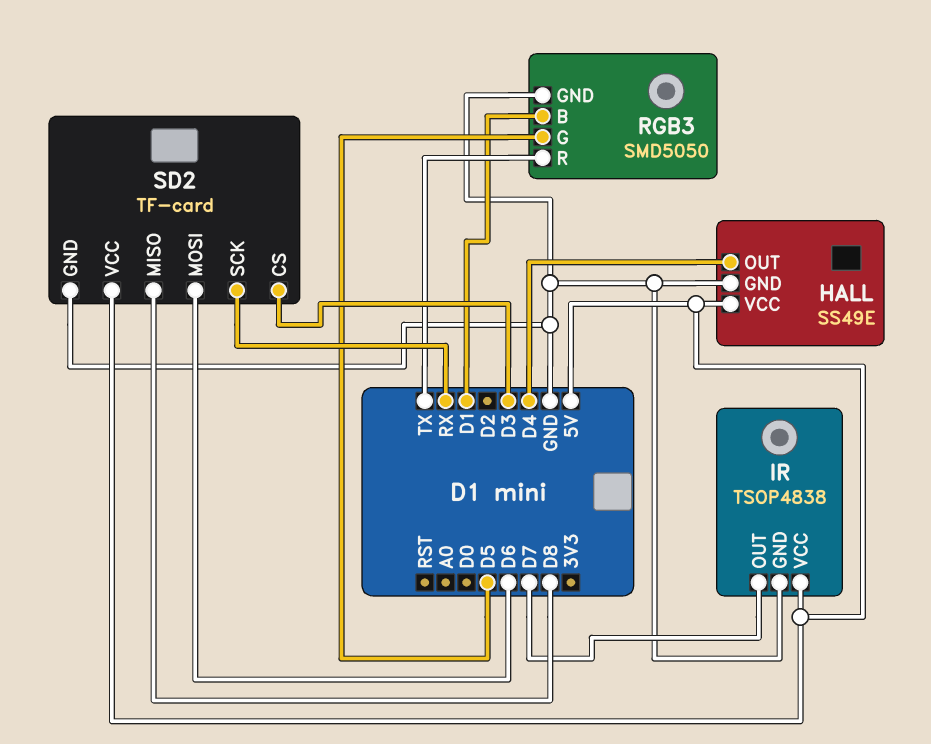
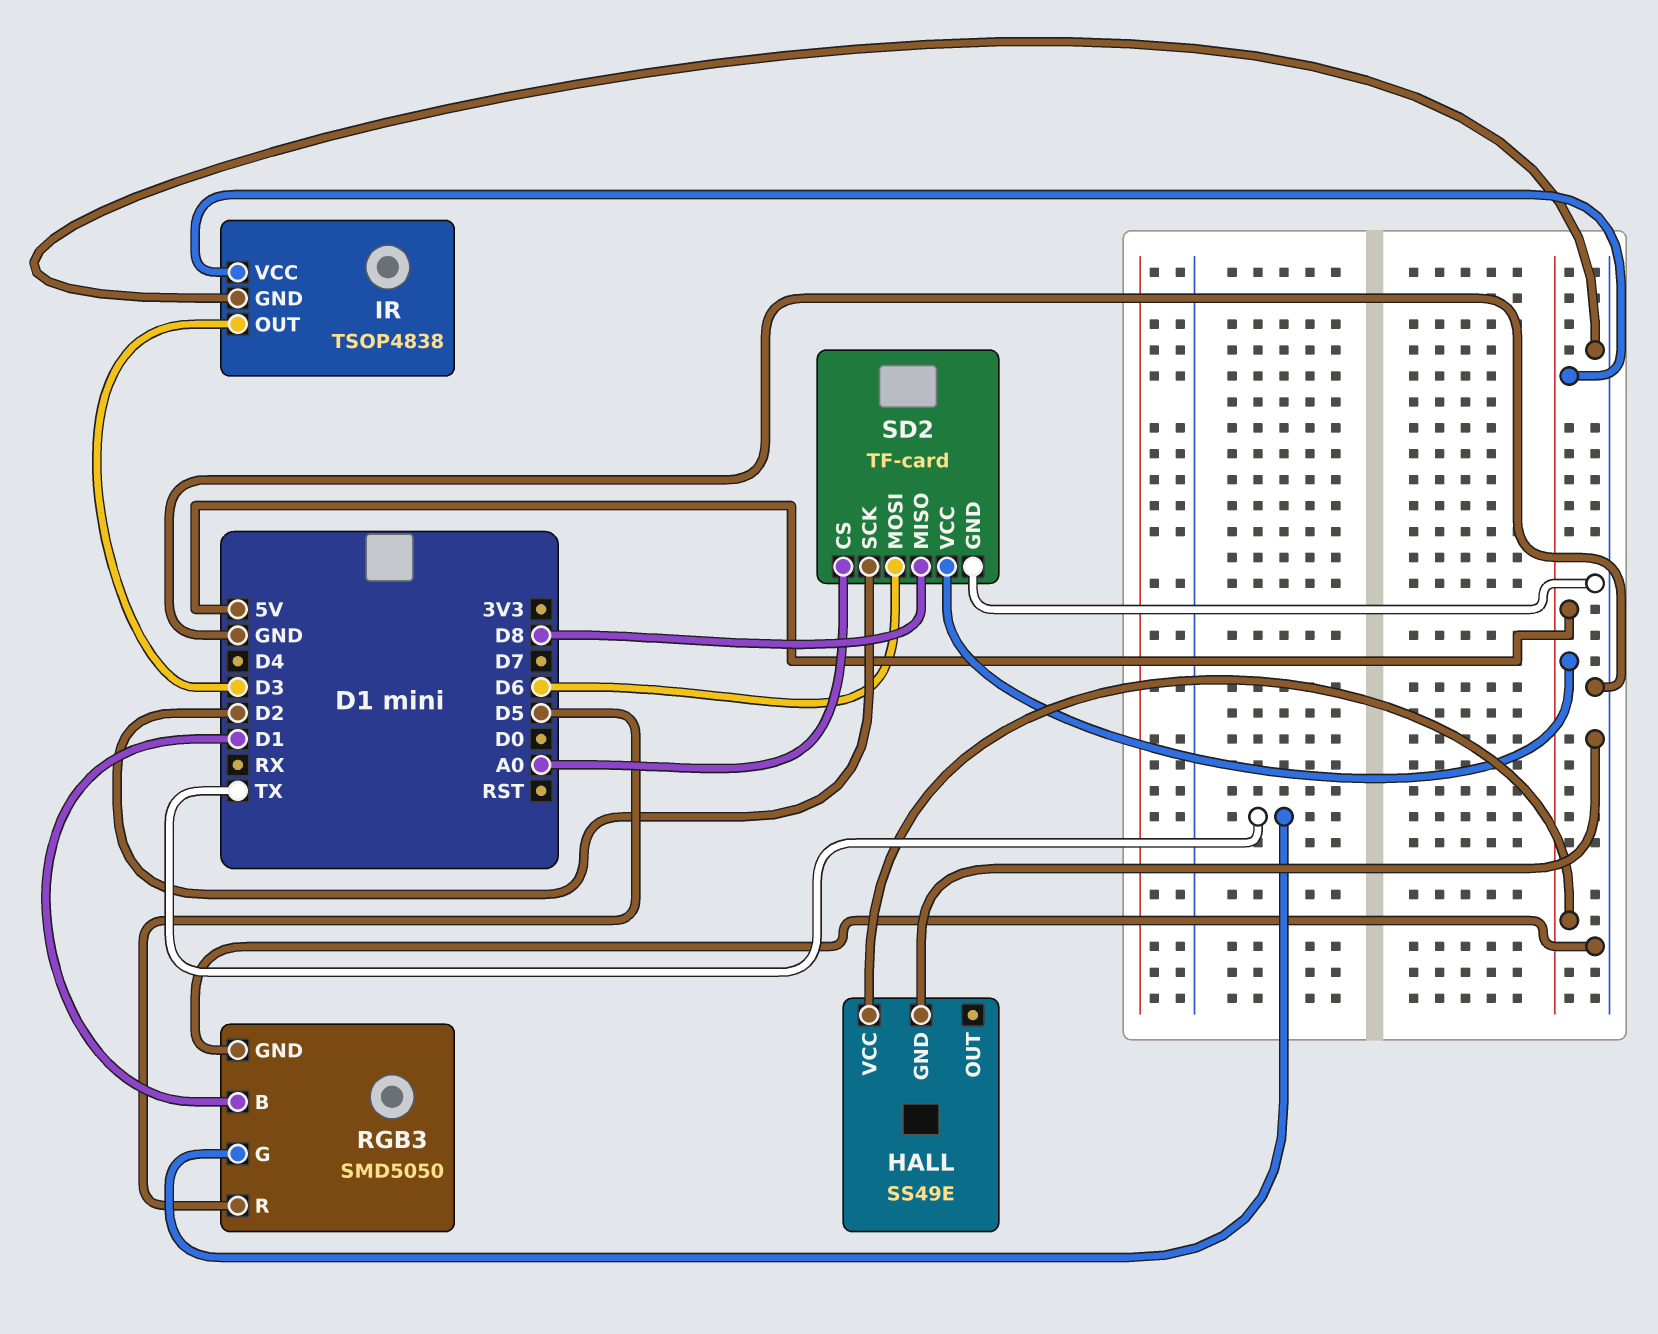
HALL pin OUT: D4 -> none
IR pin OUT: D7 -> D3
RGB3 pin G: D5 -> TX
RGB3 pin R: TX -> D5
SD2 pin CS: D3 -> A0
SD2 pin SCK: RX -> D2

